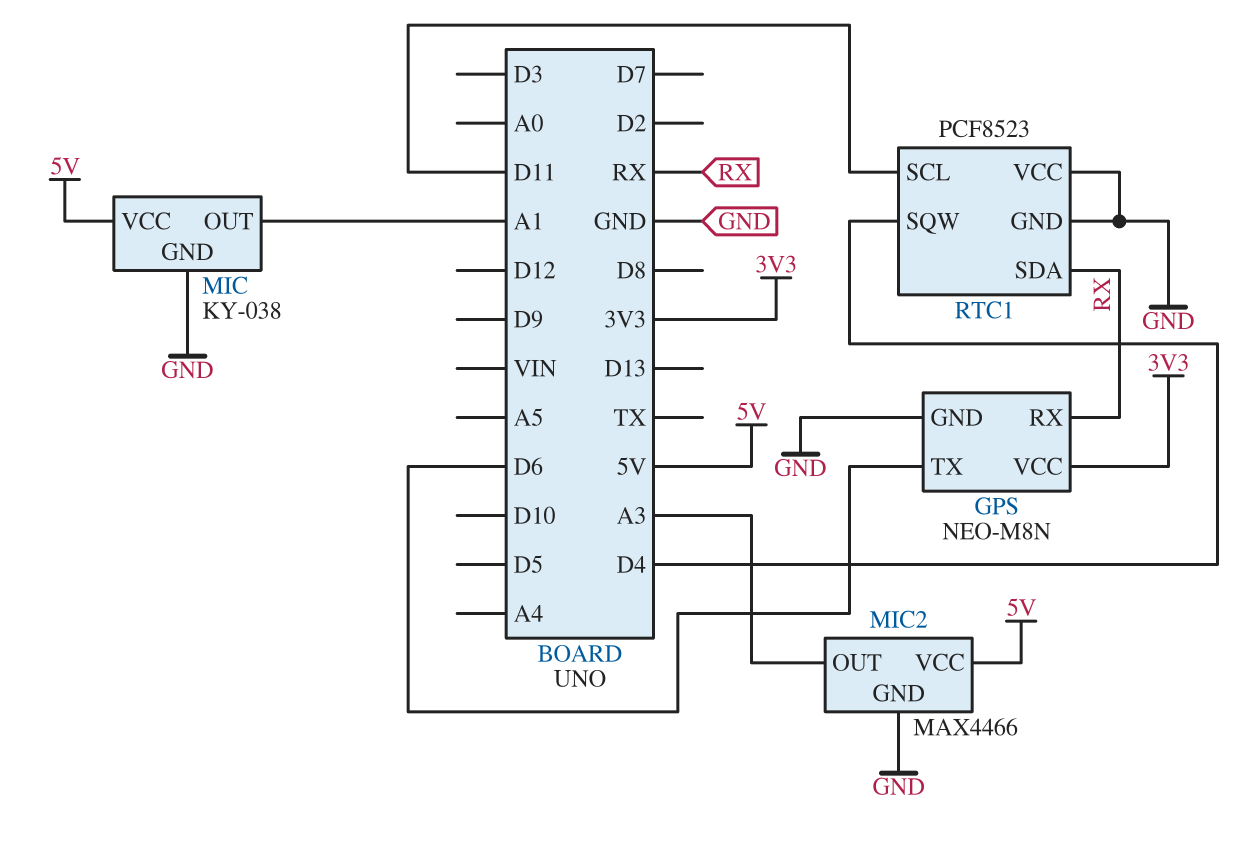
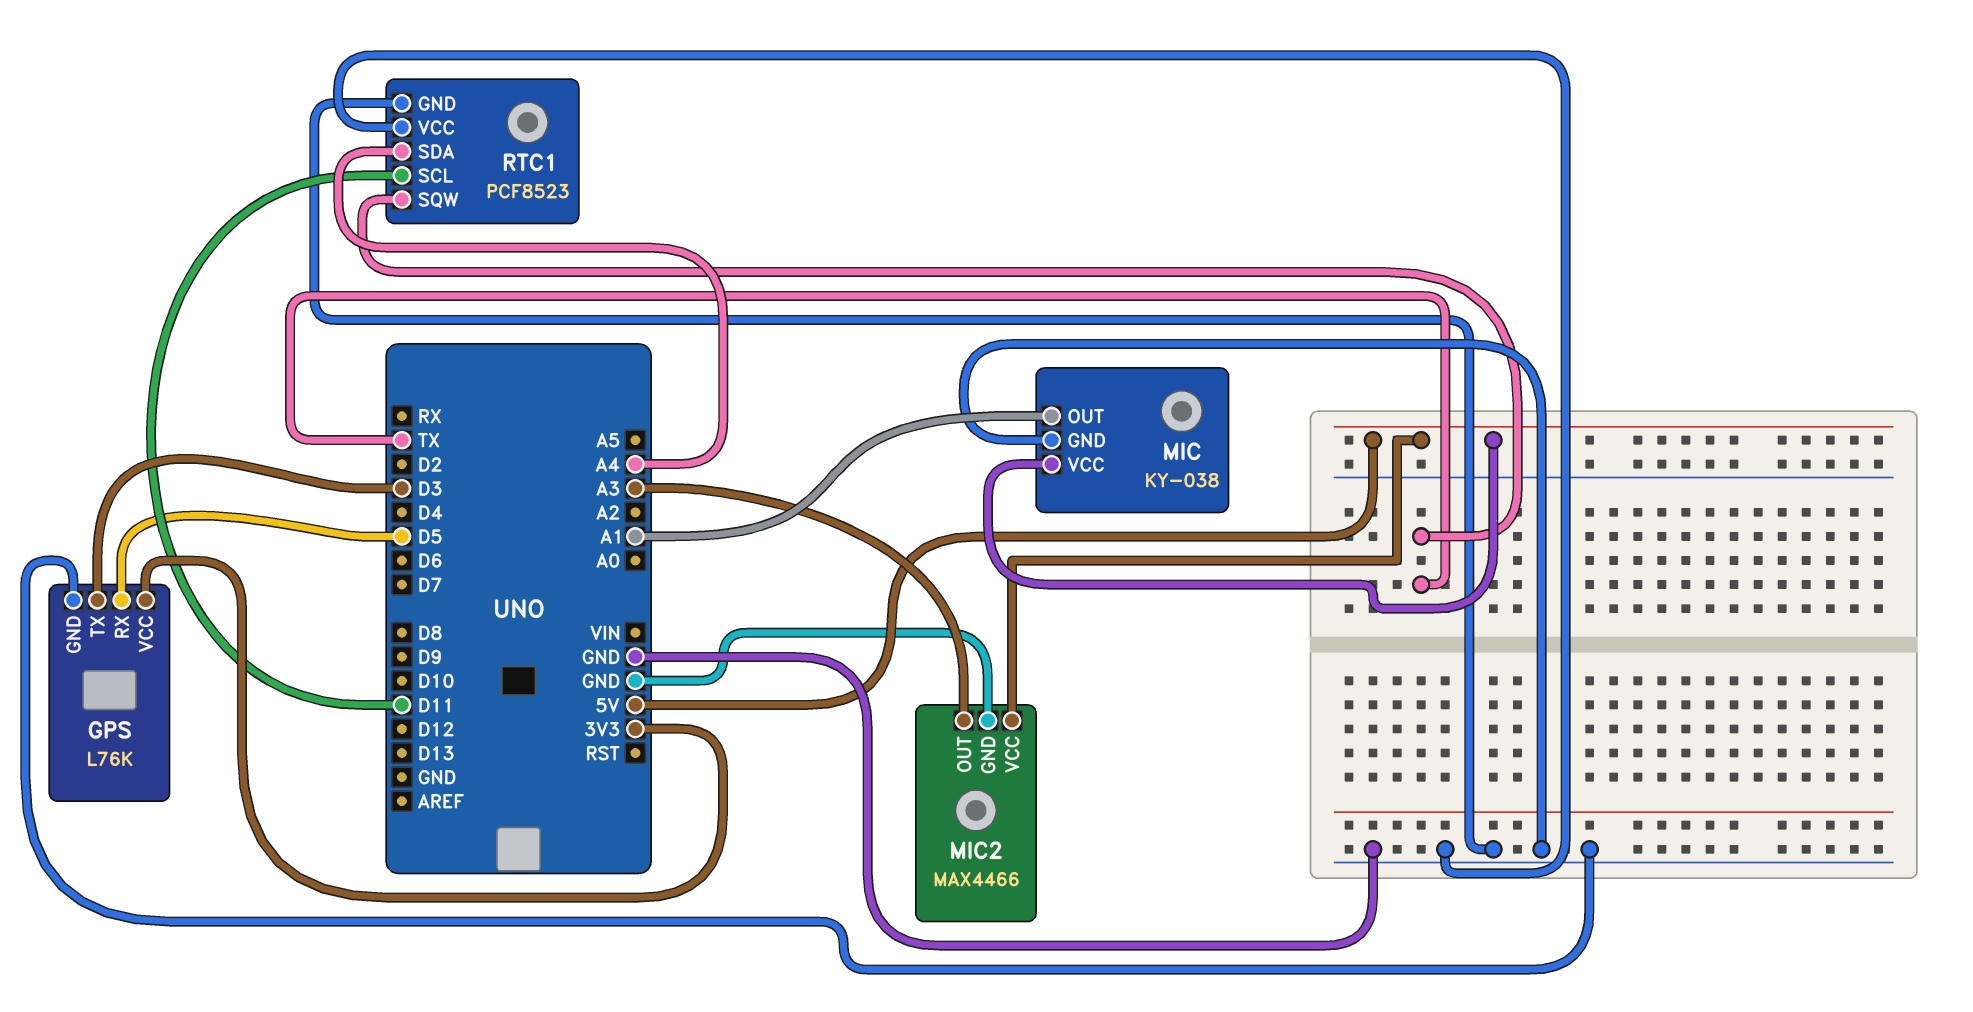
GPS: NEO-M8N -> L76K
GPS pin RX: RX -> D5
GPS pin TX: D6 -> D3
RTC1 pin SDA: RX -> A4
RTC1 pin SQW: D4 -> TX

